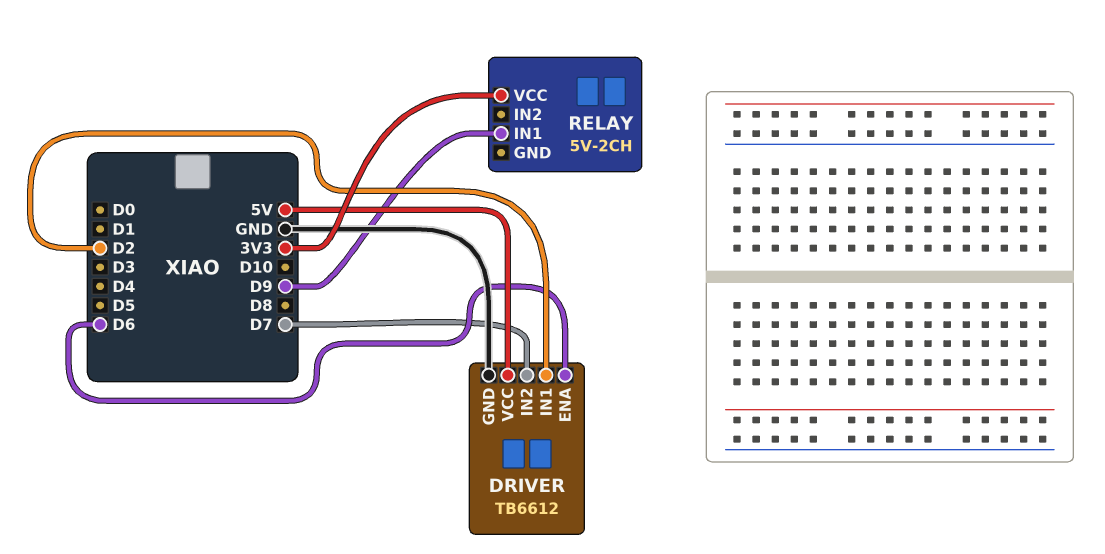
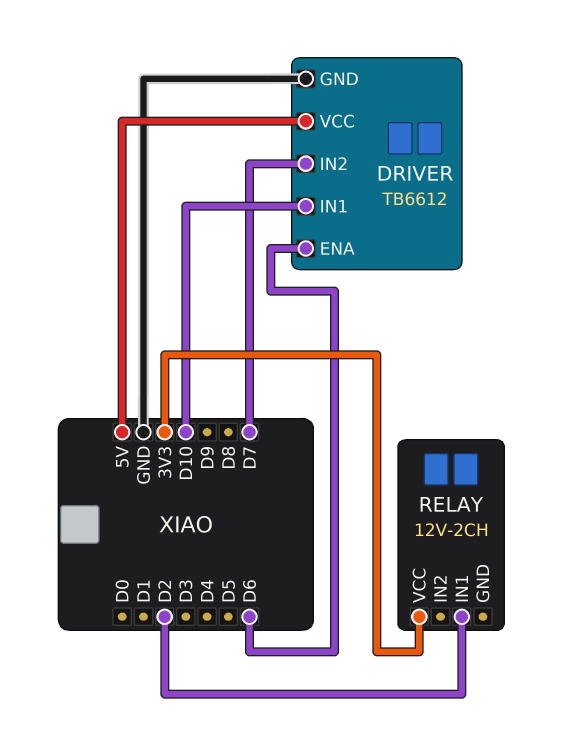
DRIVER pin IN1: D2 -> D10
RELAY: 5V-2CH -> 12V-2CH
RELAY pin IN1: D9 -> D2

